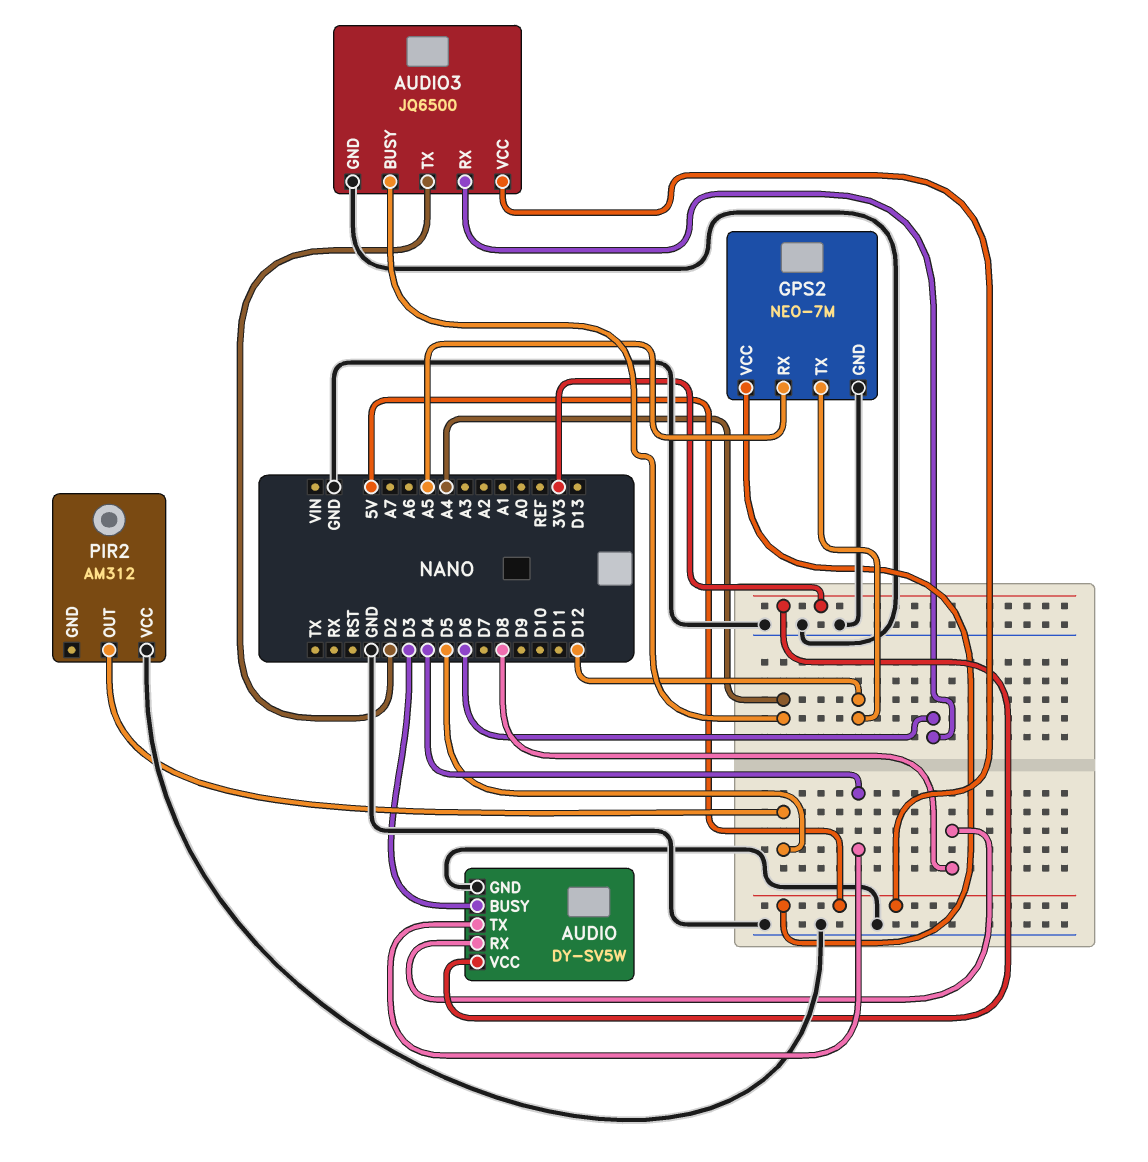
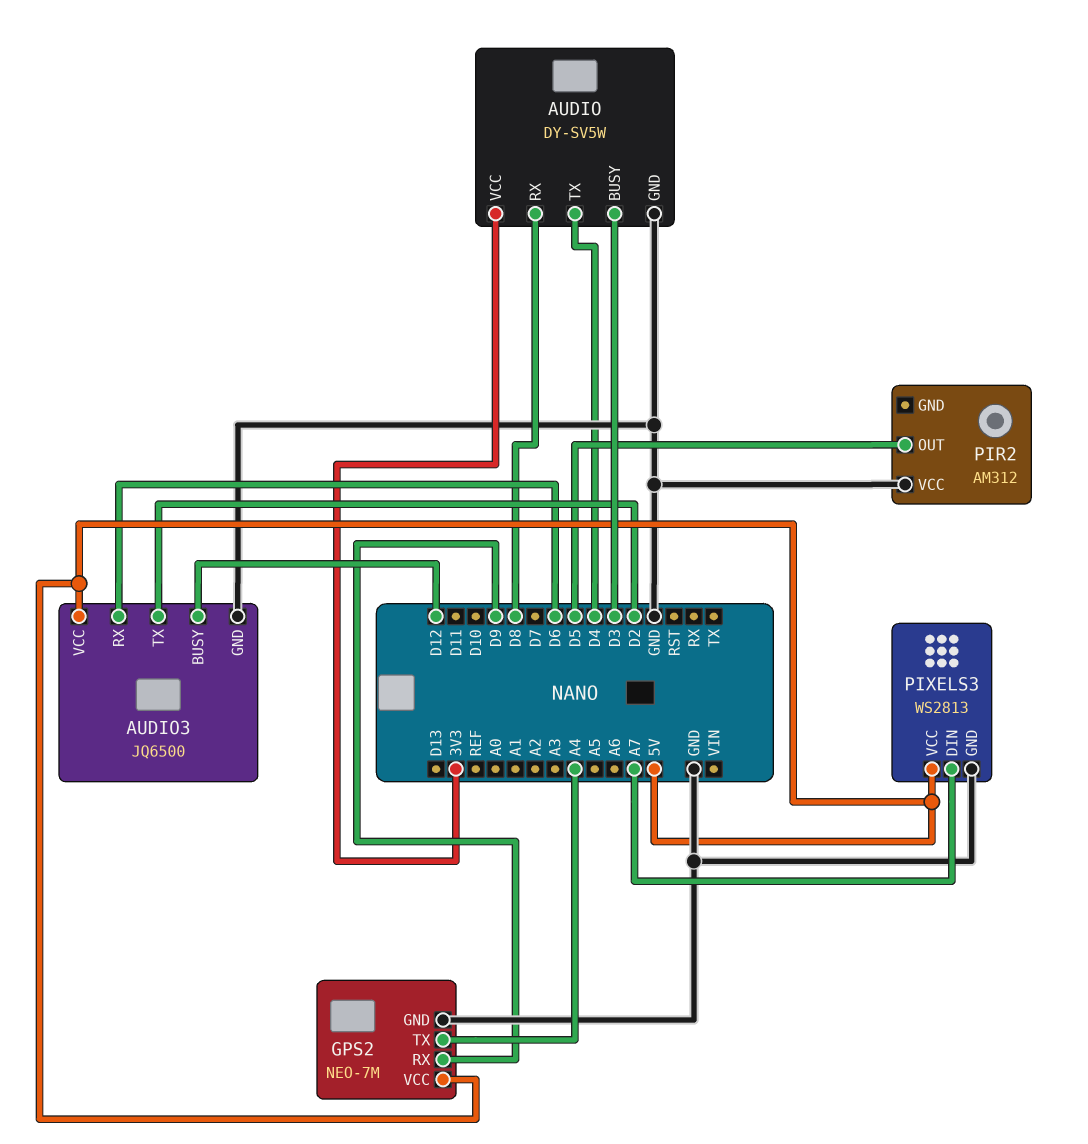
AUDIO3 pin BUSY: A4 -> D12
GPS2 pin RX: A5 -> D9
GPS2 pin TX: D12 -> A4
PIXELS3: none -> WS2813
PIXELS3 pin DIN: none -> A7
PIXELS3 pin GND: none -> GND
PIXELS3 pin VCC: none -> 5V

